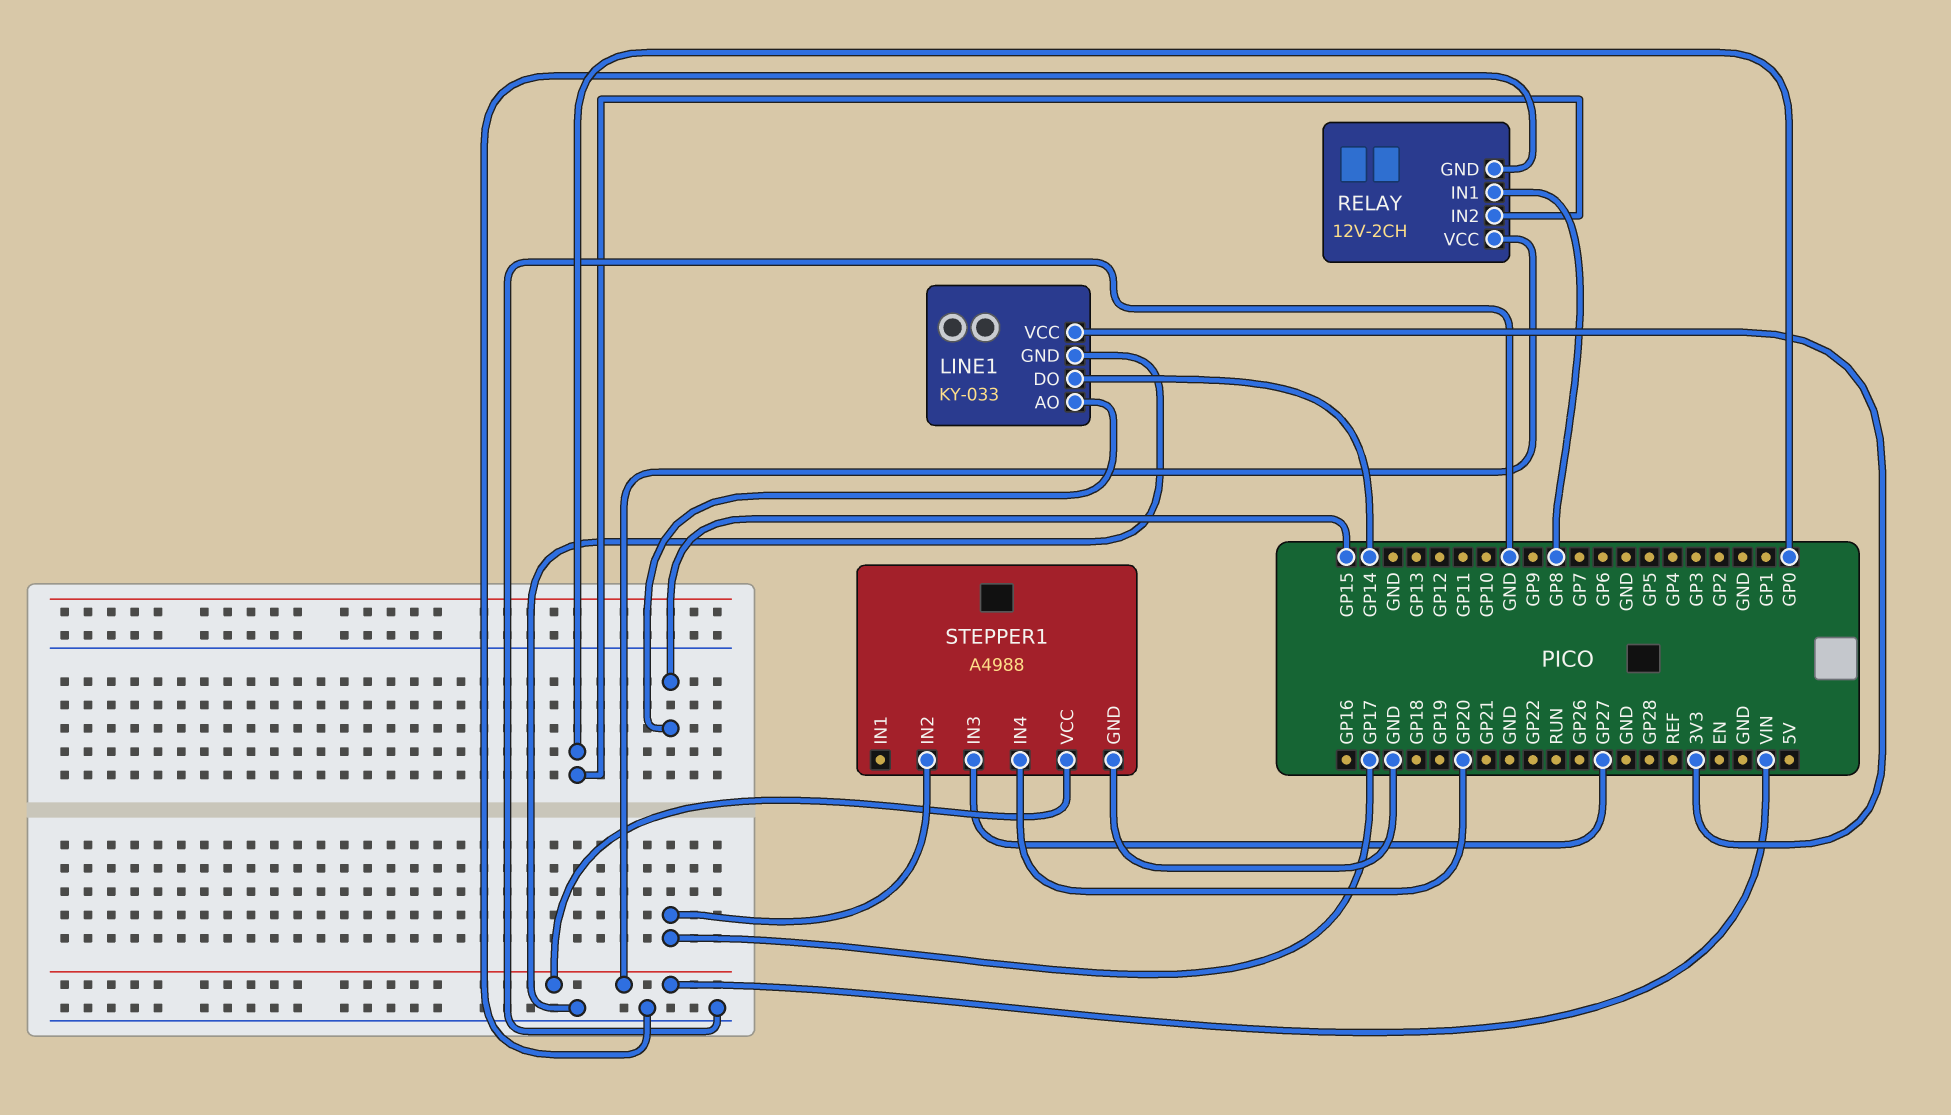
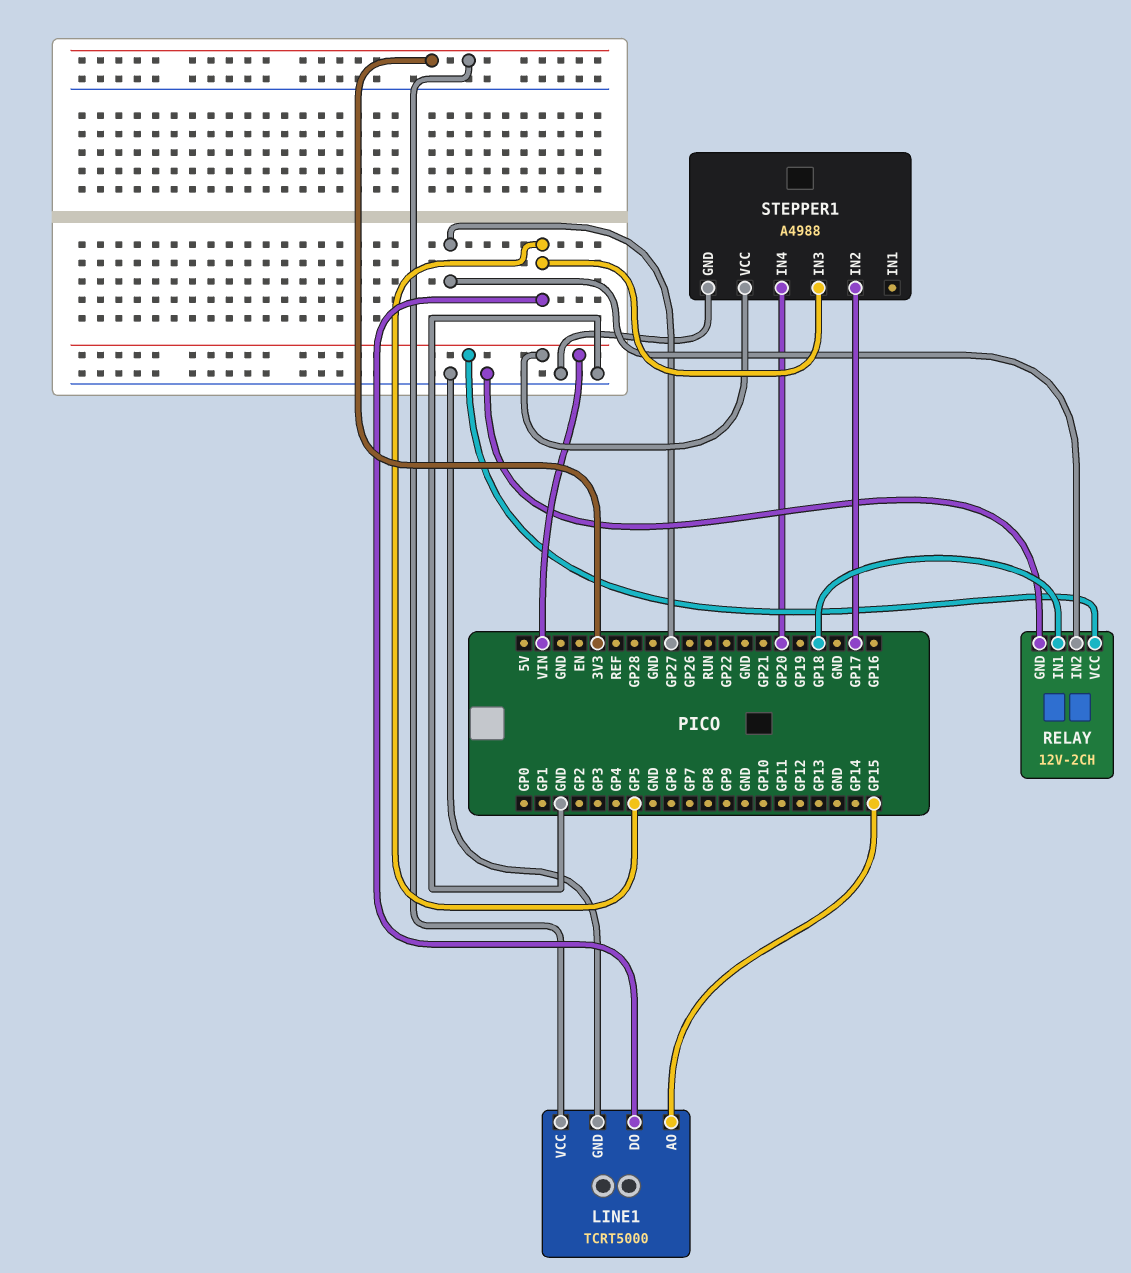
LINE1: KY-033 -> TCRT5000
LINE1 pin DO: GP14 -> GP5
RELAY pin IN1: GP8 -> GP18
RELAY pin IN2: GP0 -> GP27
STEPPER1 pin IN3: GP27 -> GP5

